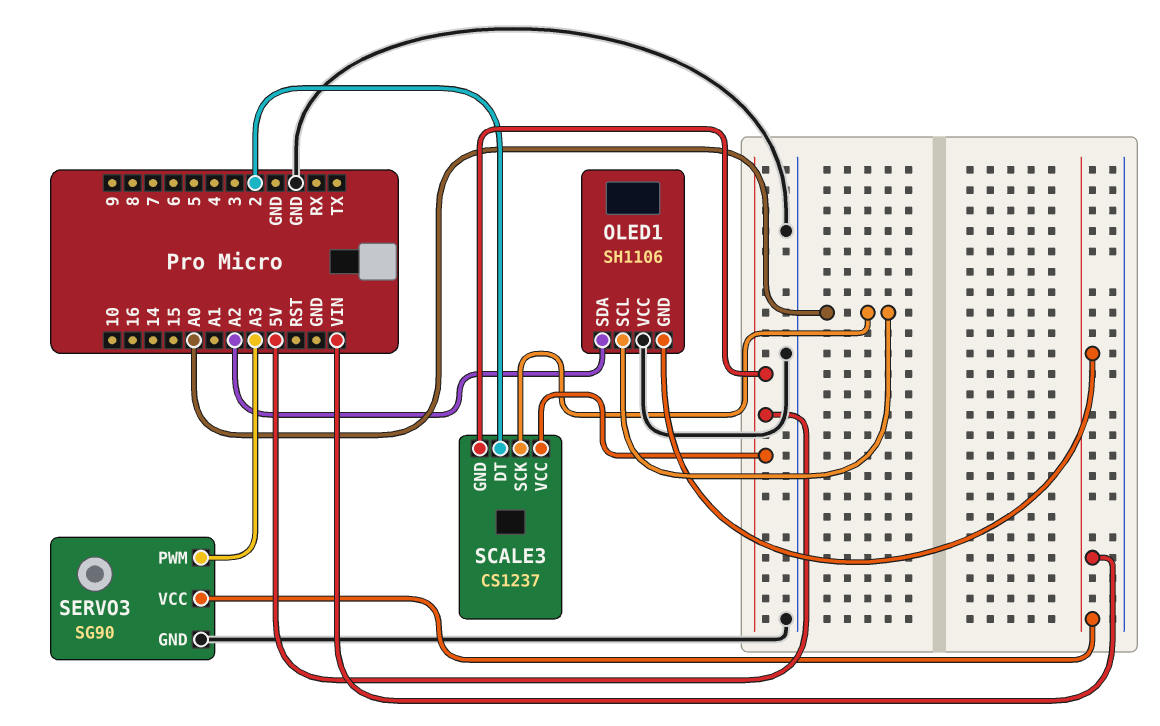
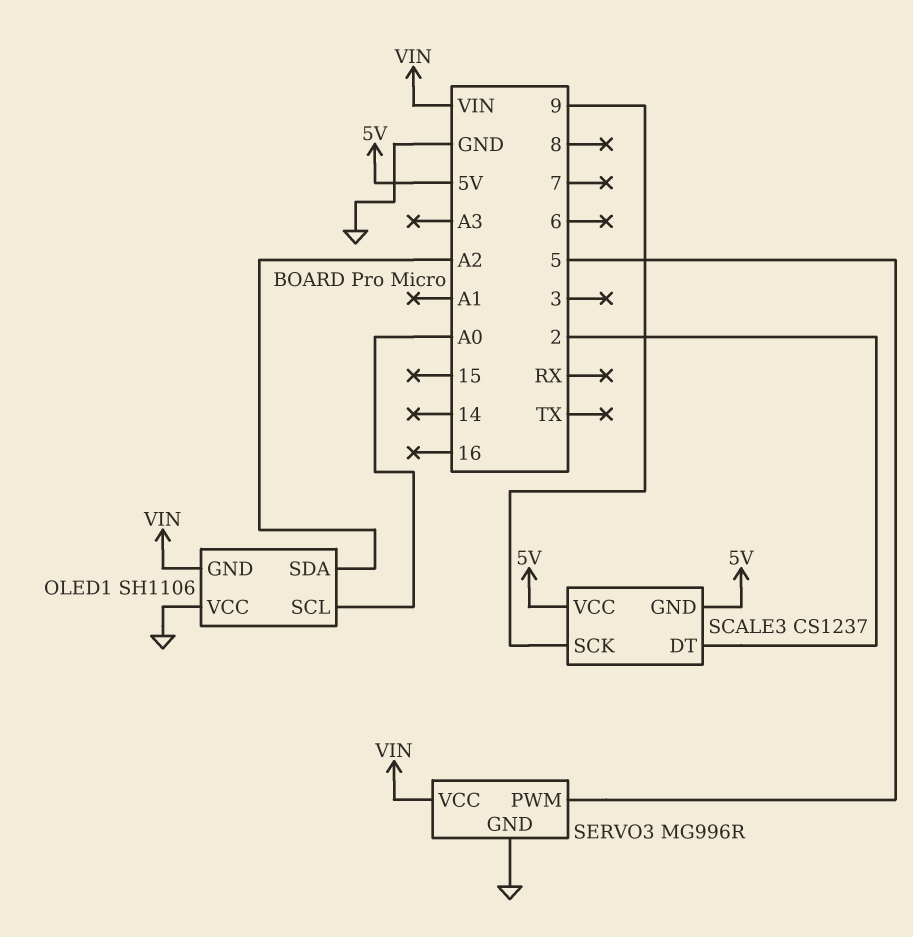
SCALE3 pin SCK: A0 -> 9
SERVO3: SG90 -> MG996R
SERVO3 pin PWM: A3 -> 5

